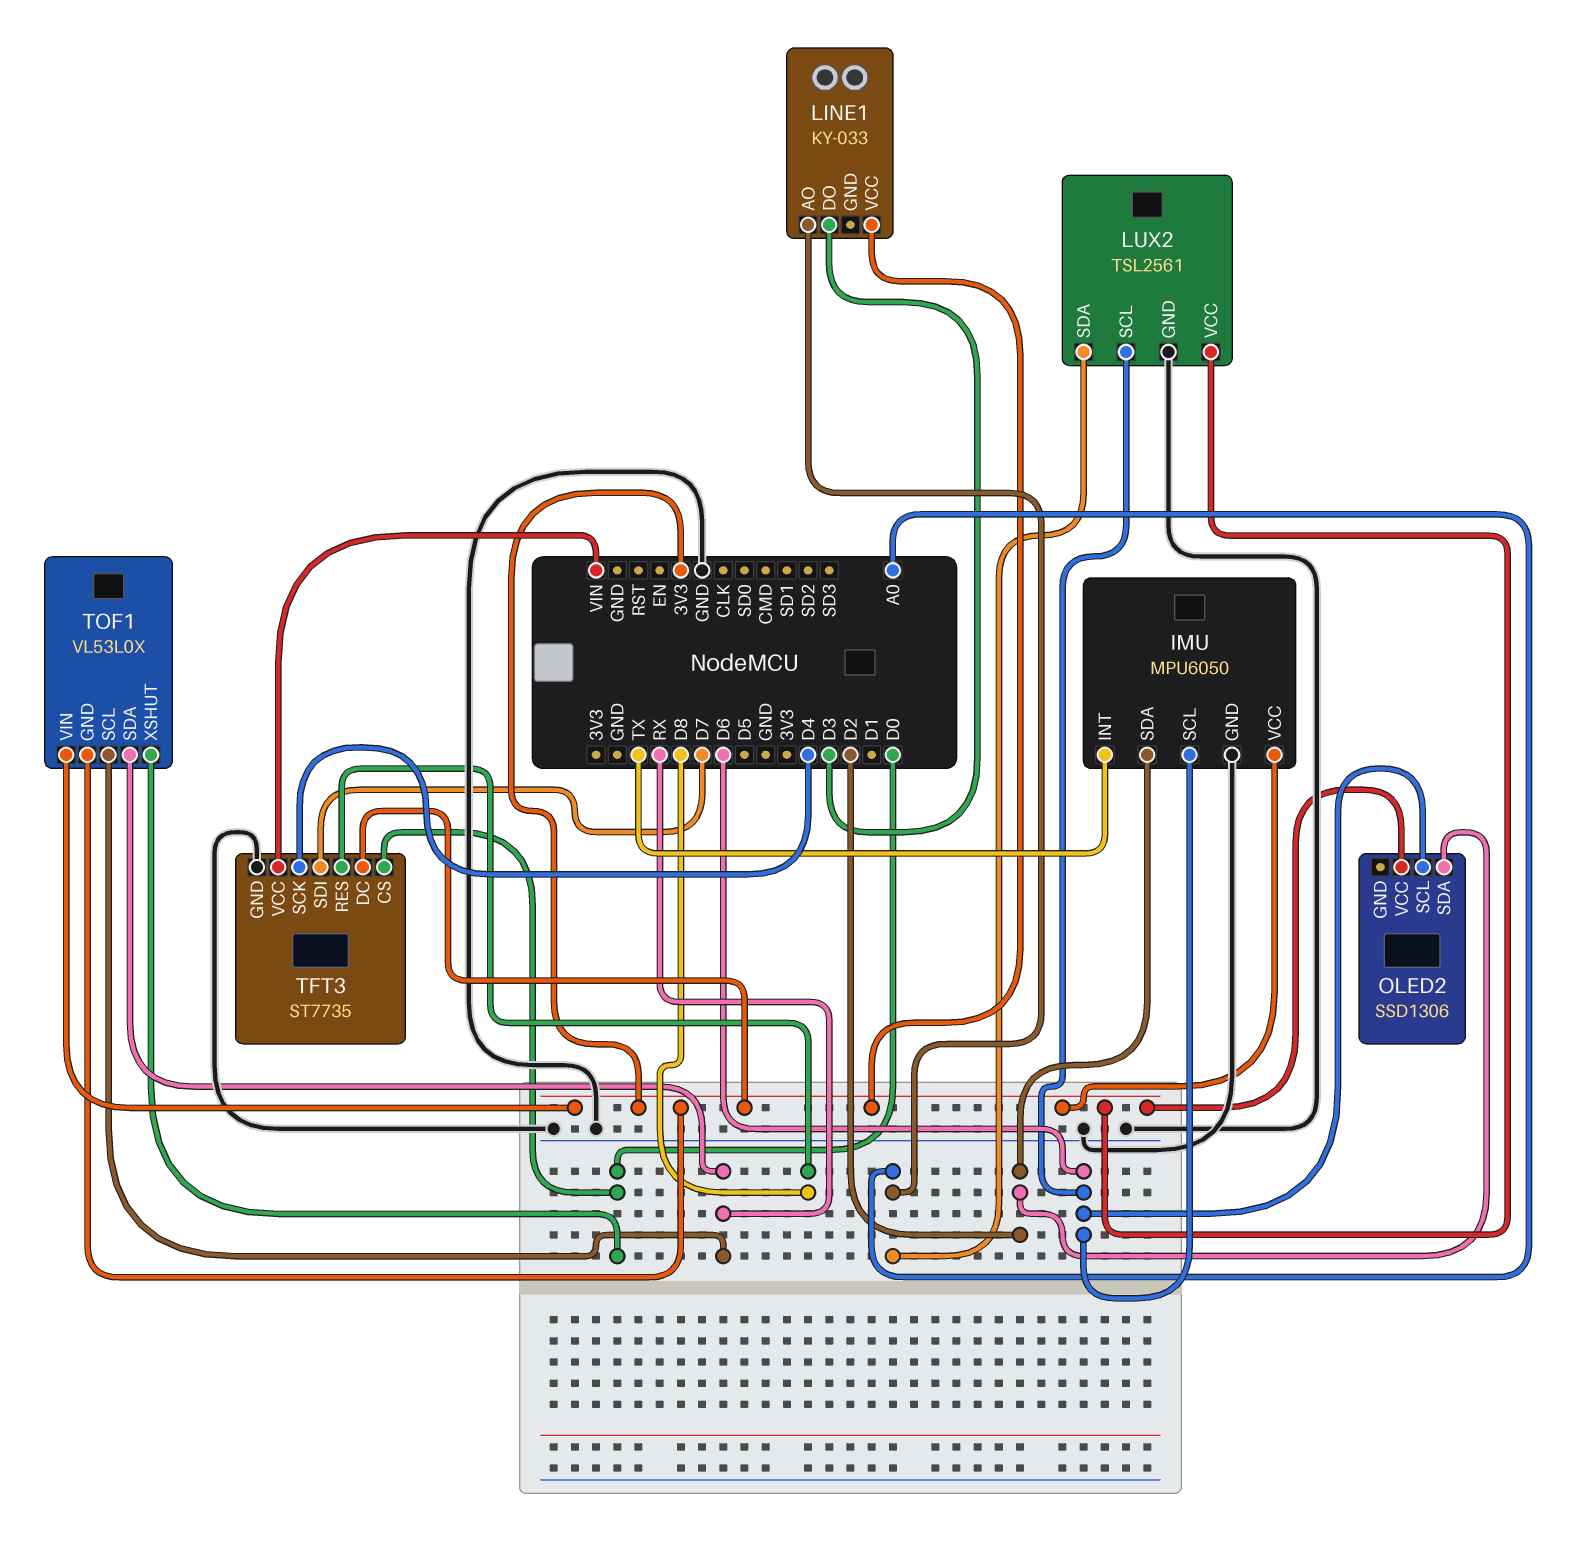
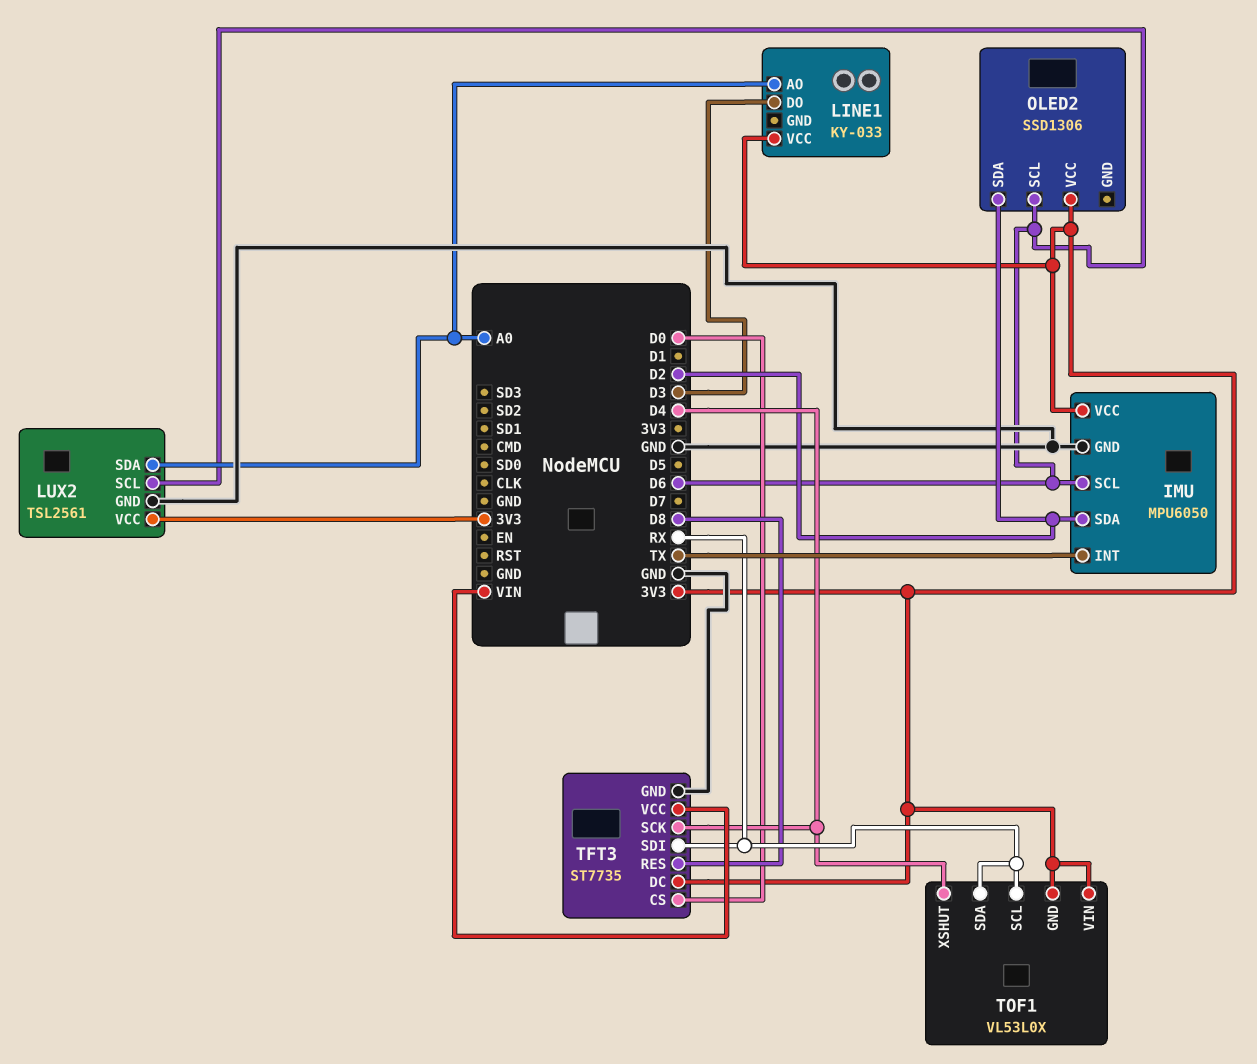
TFT3 pin SDI: D7 -> RX
TOF1 pin XSHUT: D0 -> D4

